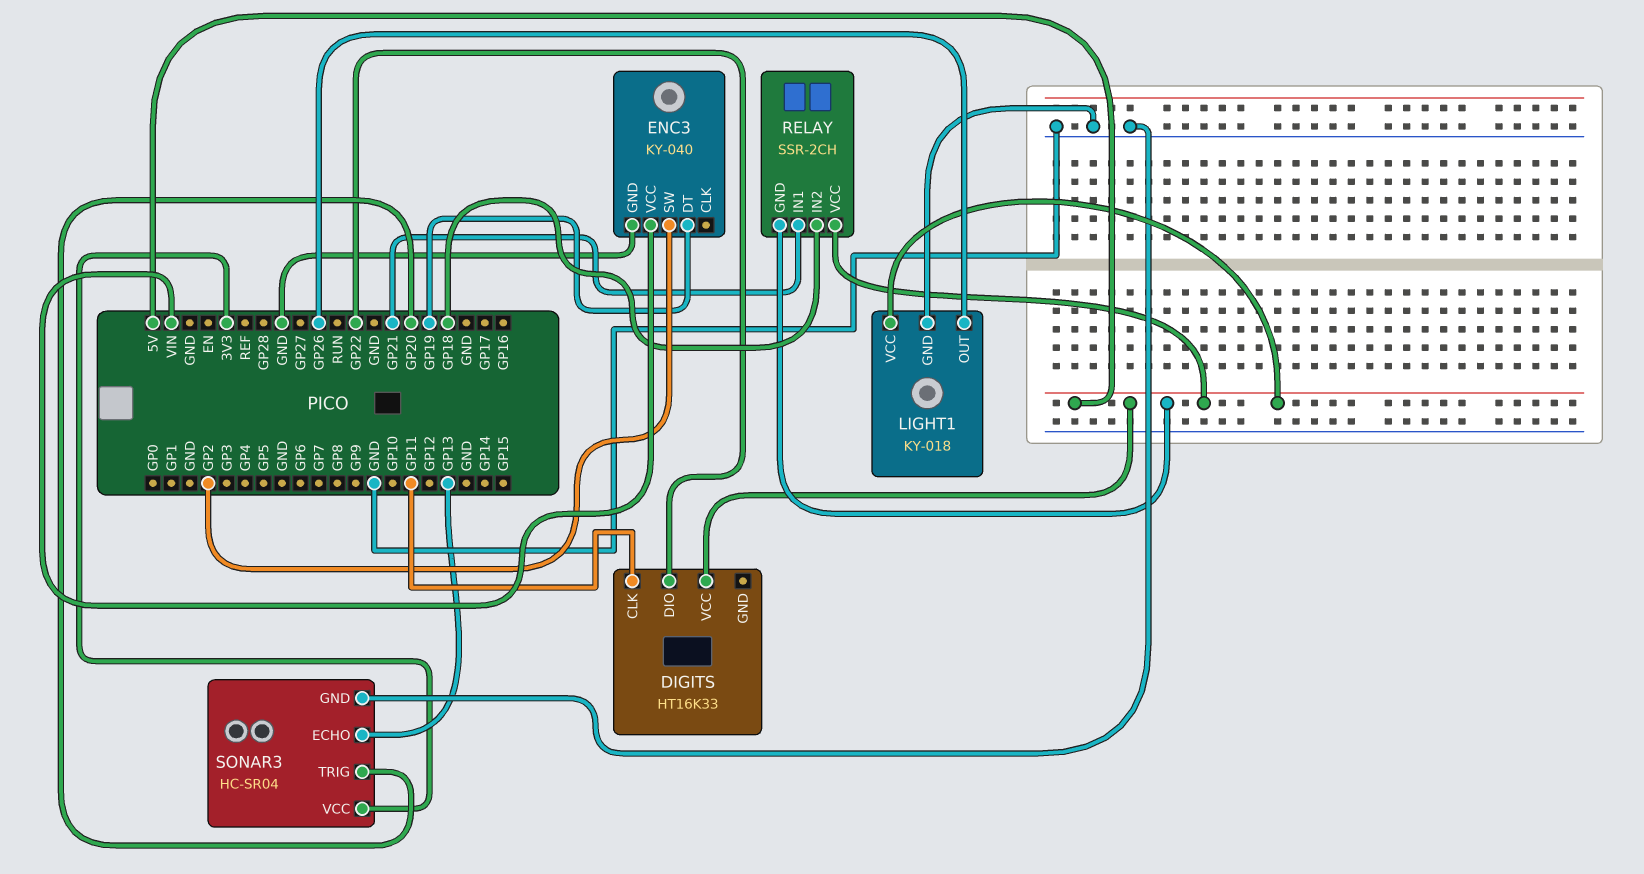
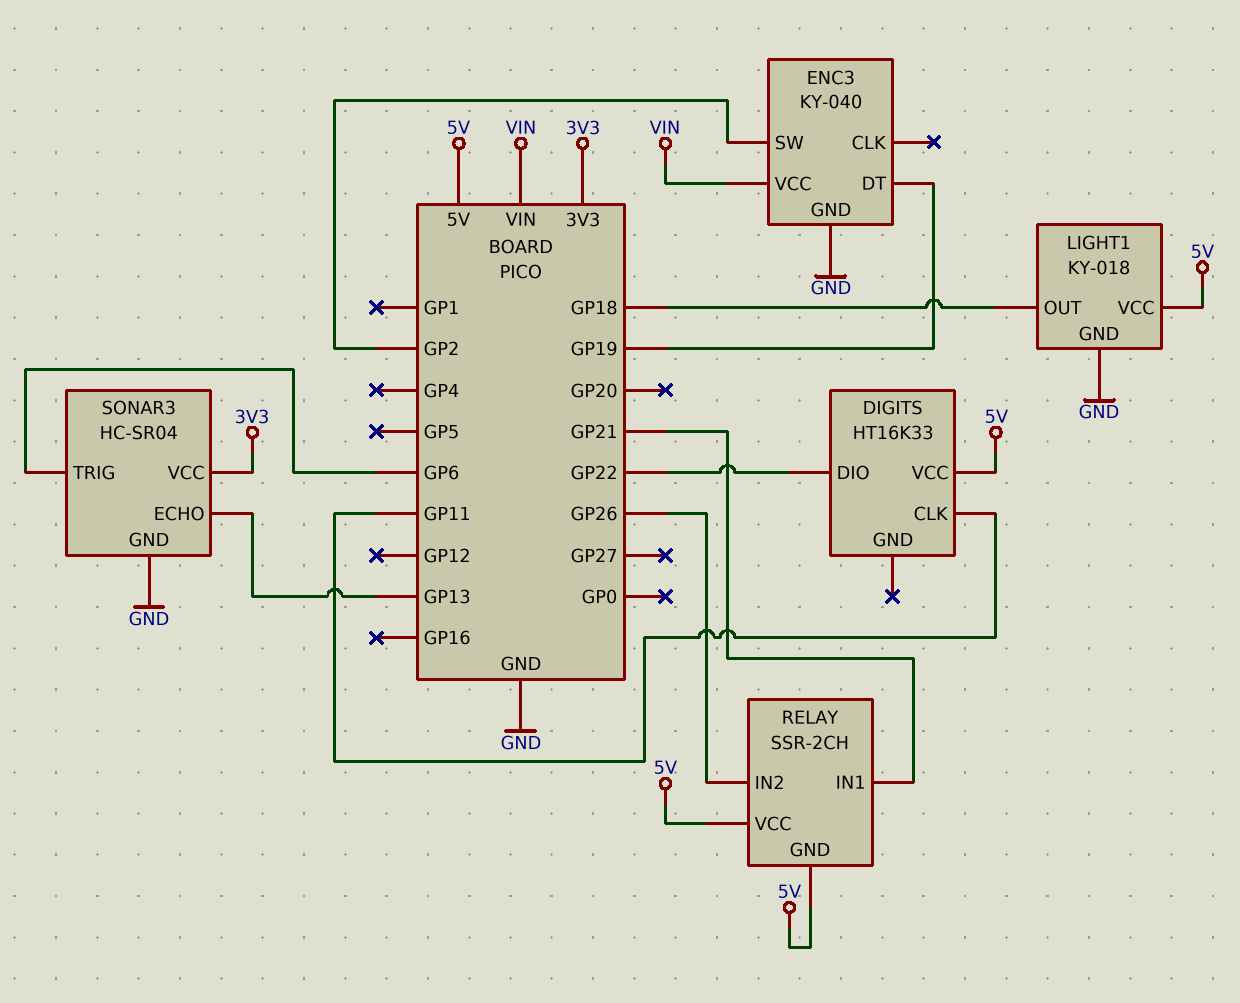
LIGHT1 pin OUT: GP26 -> GP18
RELAY pin IN2: GP18 -> GP26
SONAR3 pin TRIG: GP20 -> GP6

